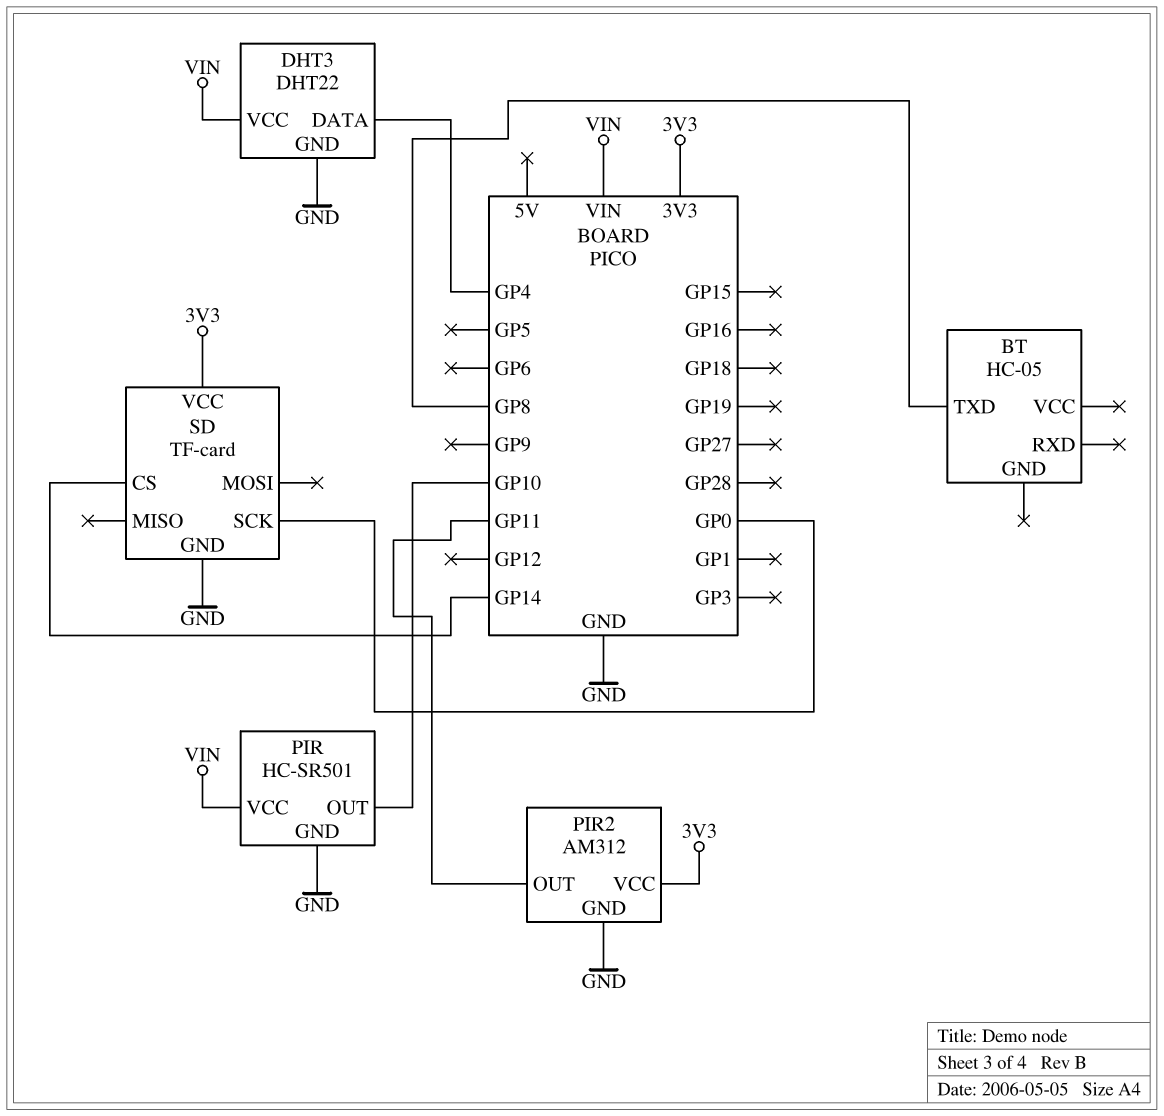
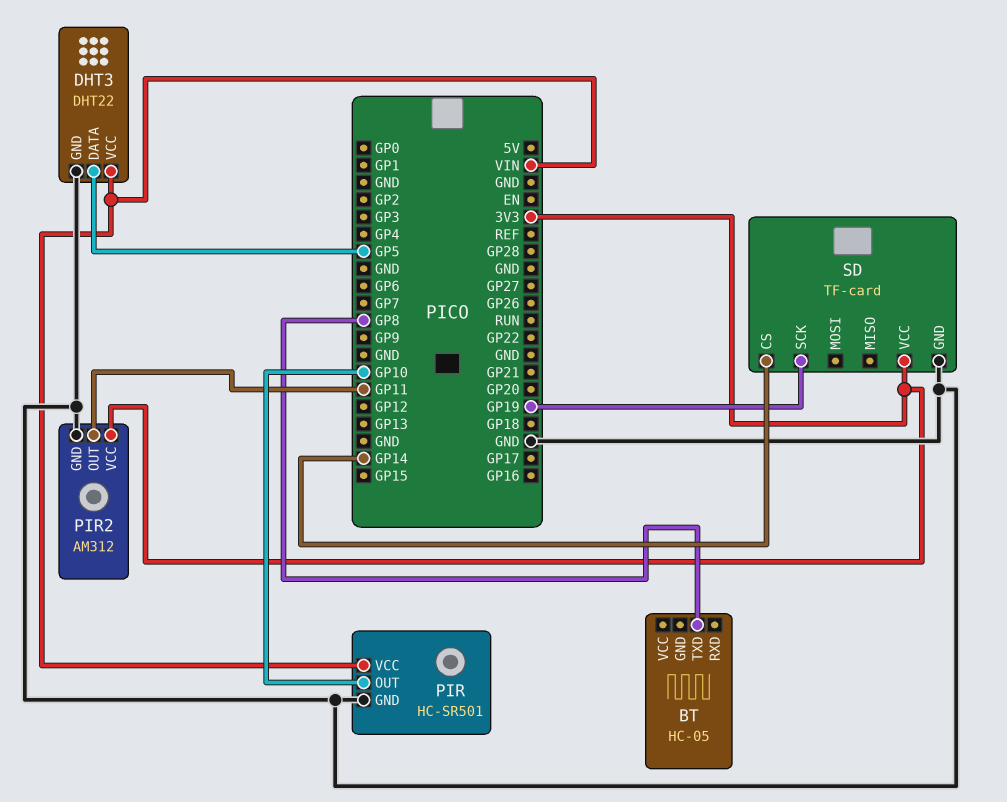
DHT3 pin DATA: GP4 -> GP5
SD pin SCK: GP0 -> GP19

